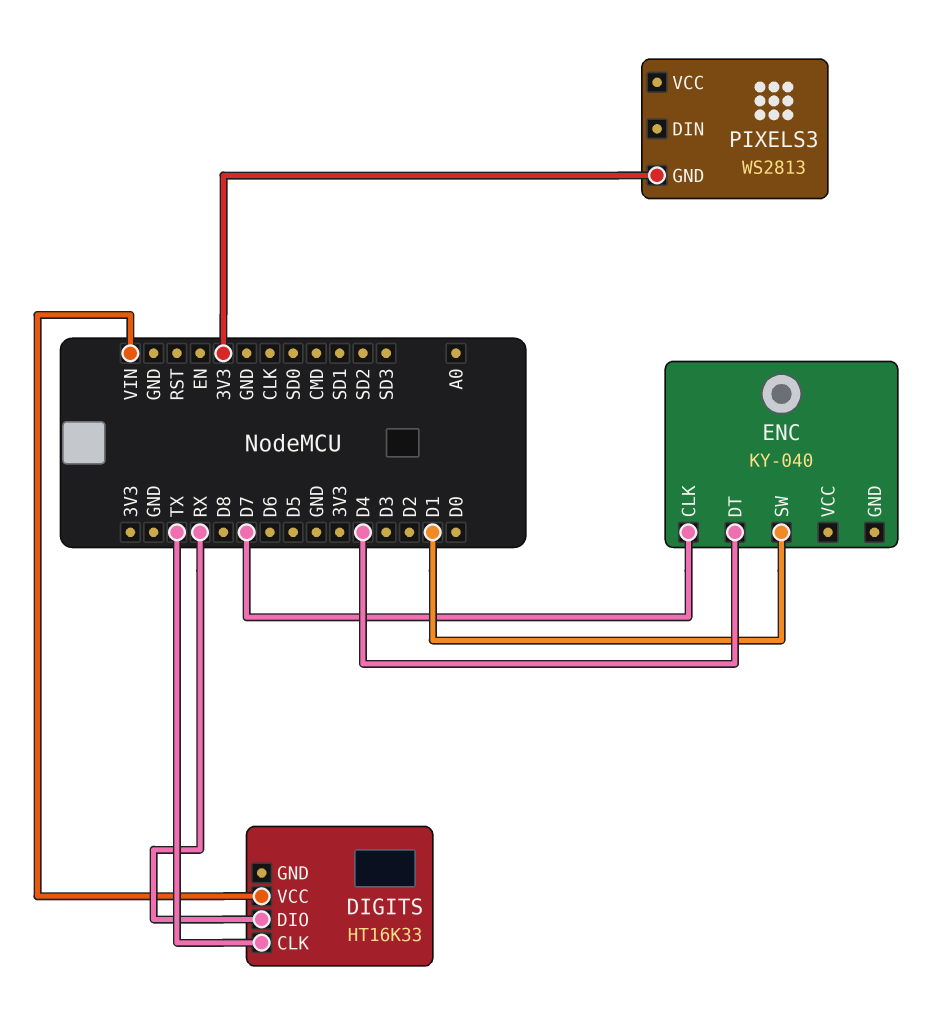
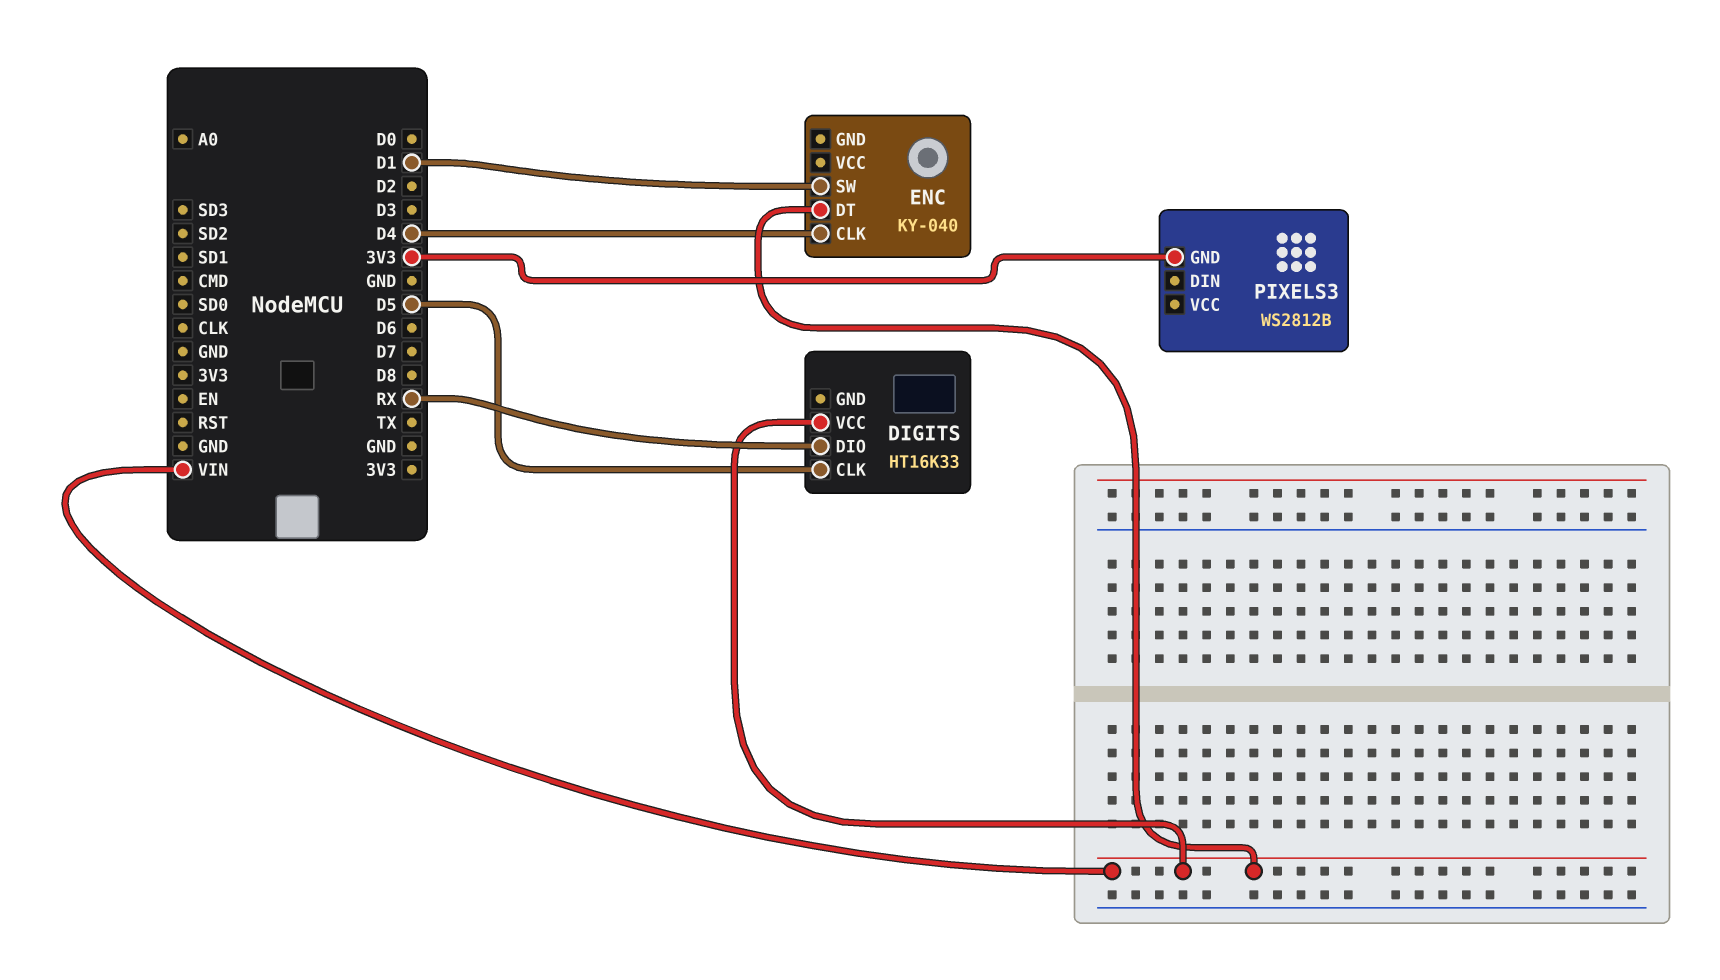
DIGITS pin CLK: TX -> D5
ENC pin CLK: D7 -> D4
ENC pin DT: D4 -> VIN
PIXELS3: WS2813 -> WS2812B

